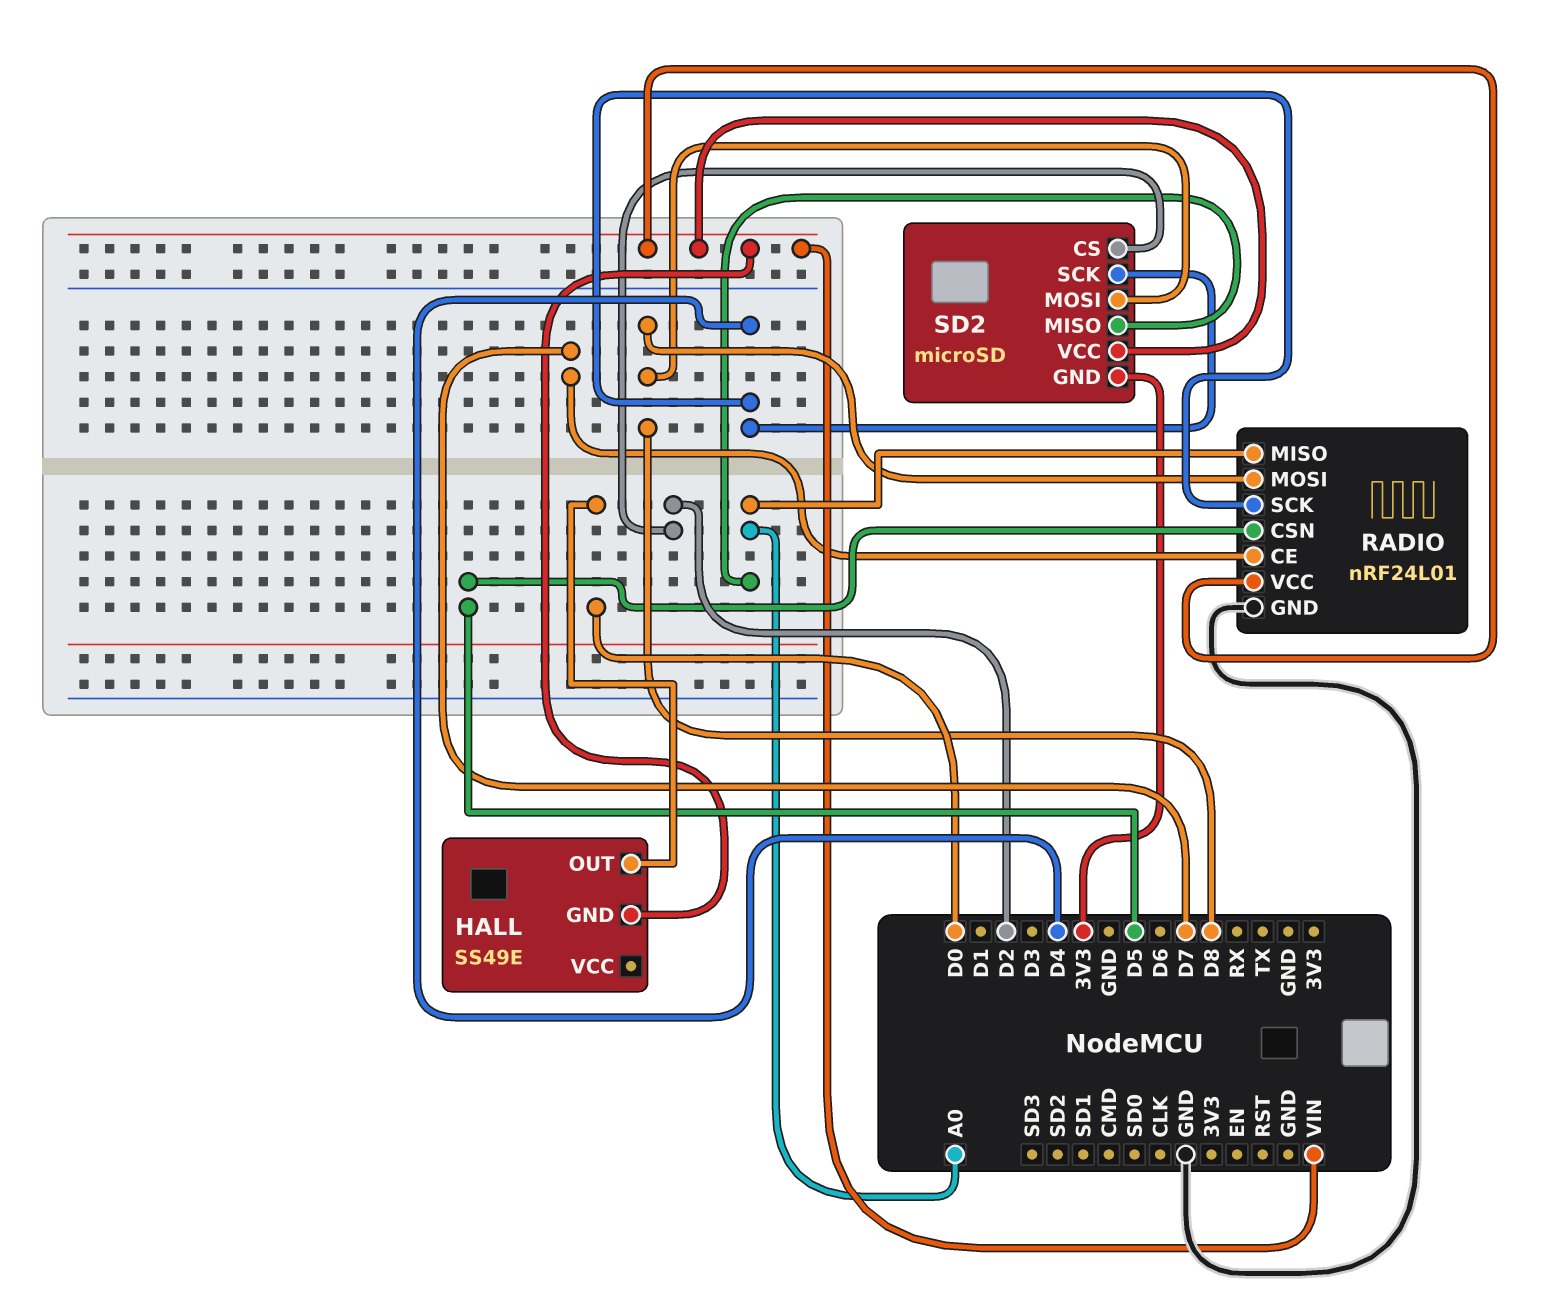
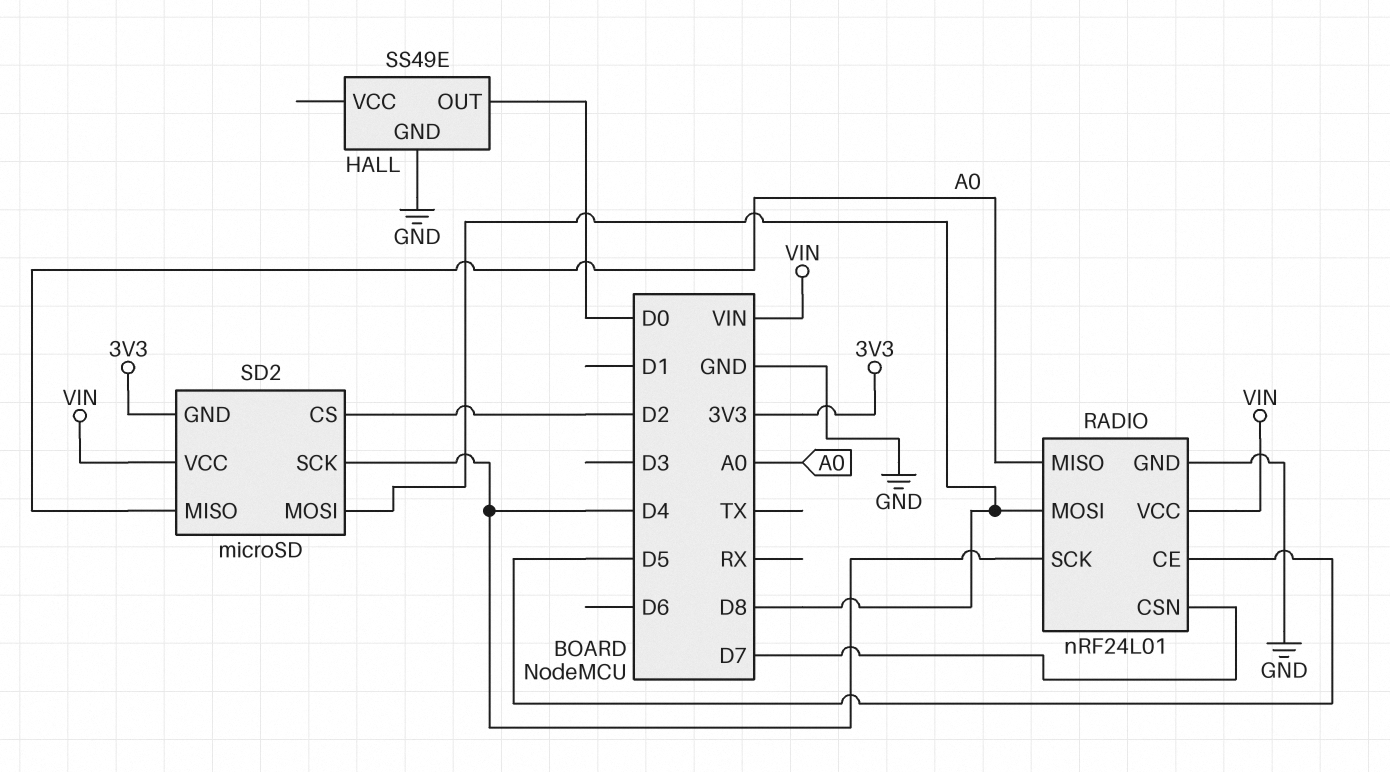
HALL pin GND: VIN -> GND
RADIO pin CE: D7 -> D5
RADIO pin CSN: D5 -> D7

